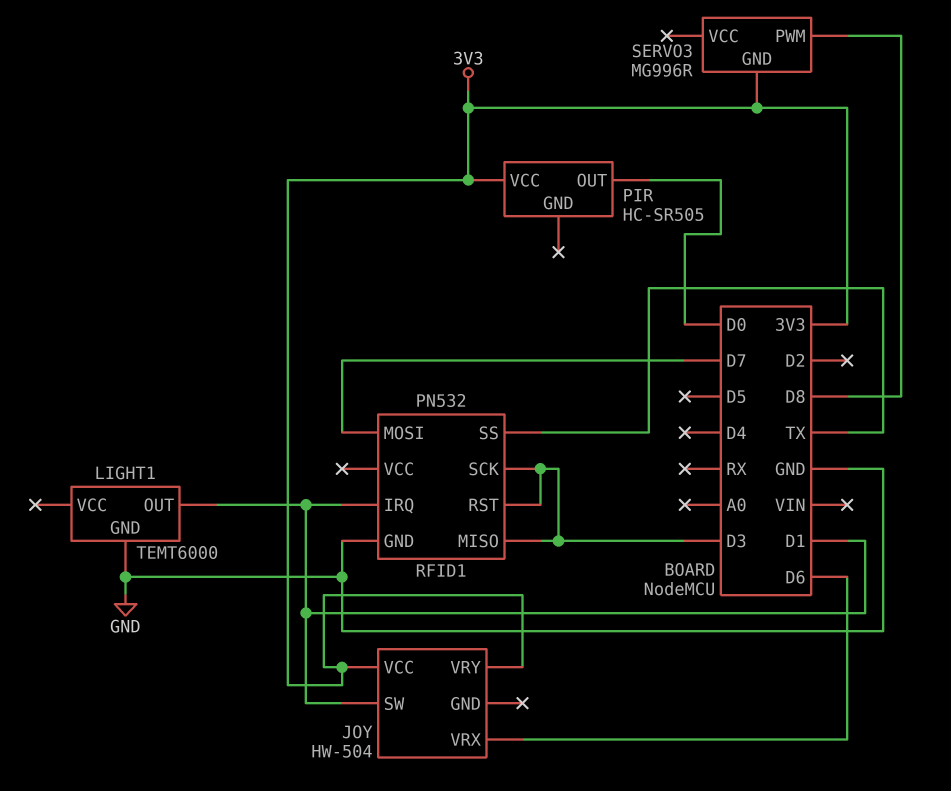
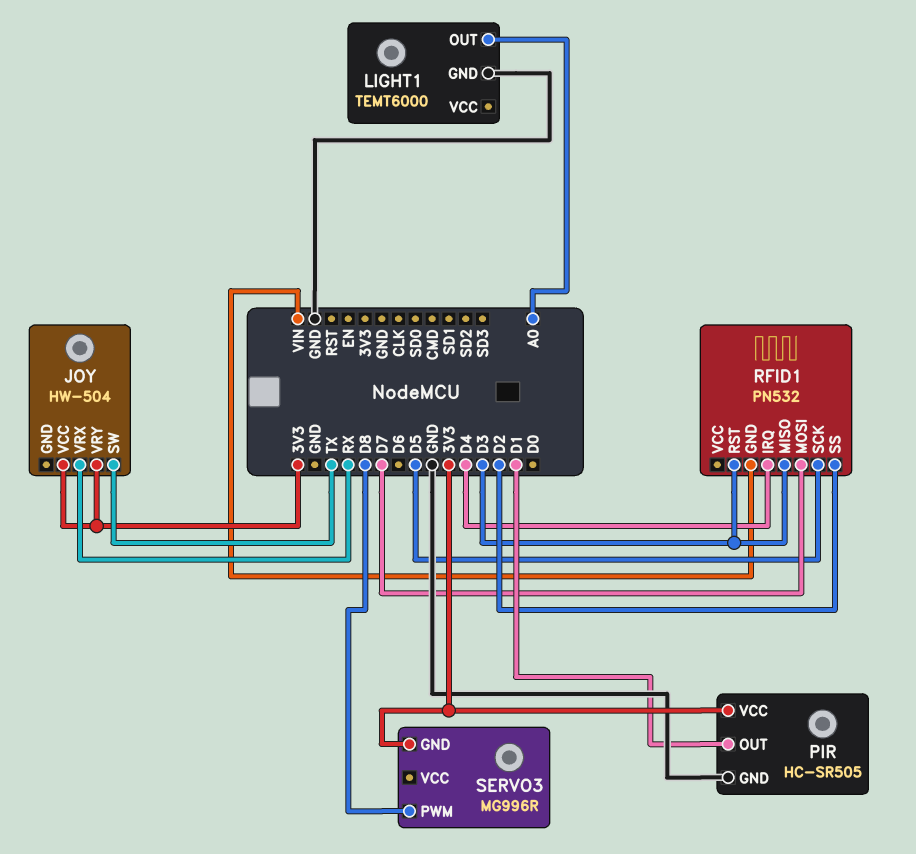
JOY pin SW: D1 -> TX
JOY pin VRX: D6 -> RX
LIGHT1 pin OUT: D1 -> A0
PIR pin GND: none -> GND
PIR pin OUT: D0 -> D1
RFID1 pin GND: GND -> VIN
RFID1 pin IRQ: D1 -> D4
RFID1 pin SCK: D3 -> D5
RFID1 pin SS: TX -> D2

